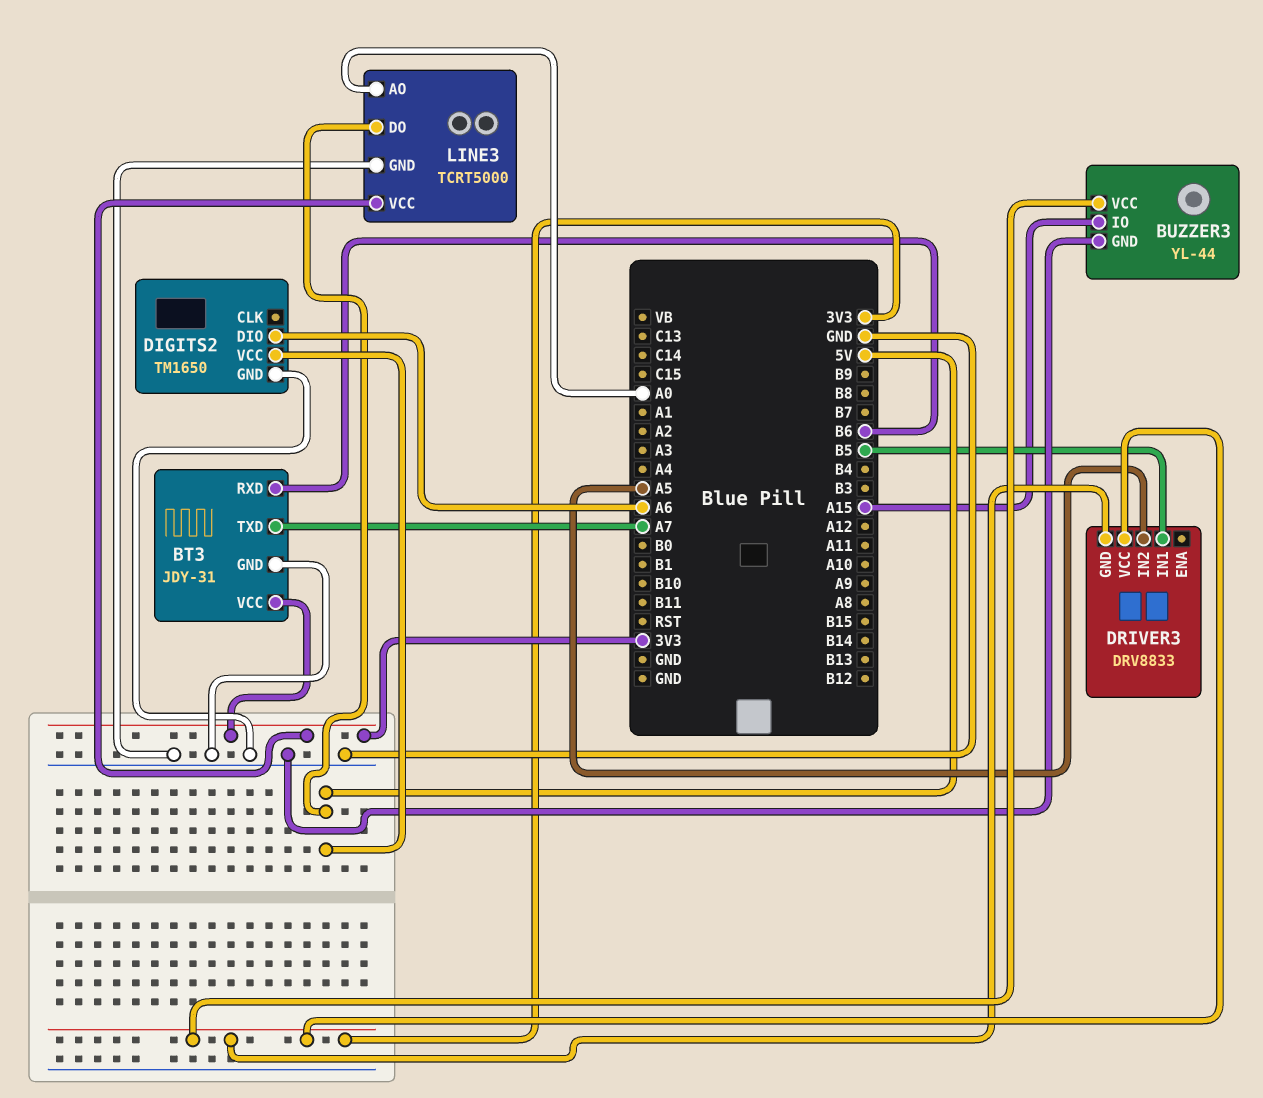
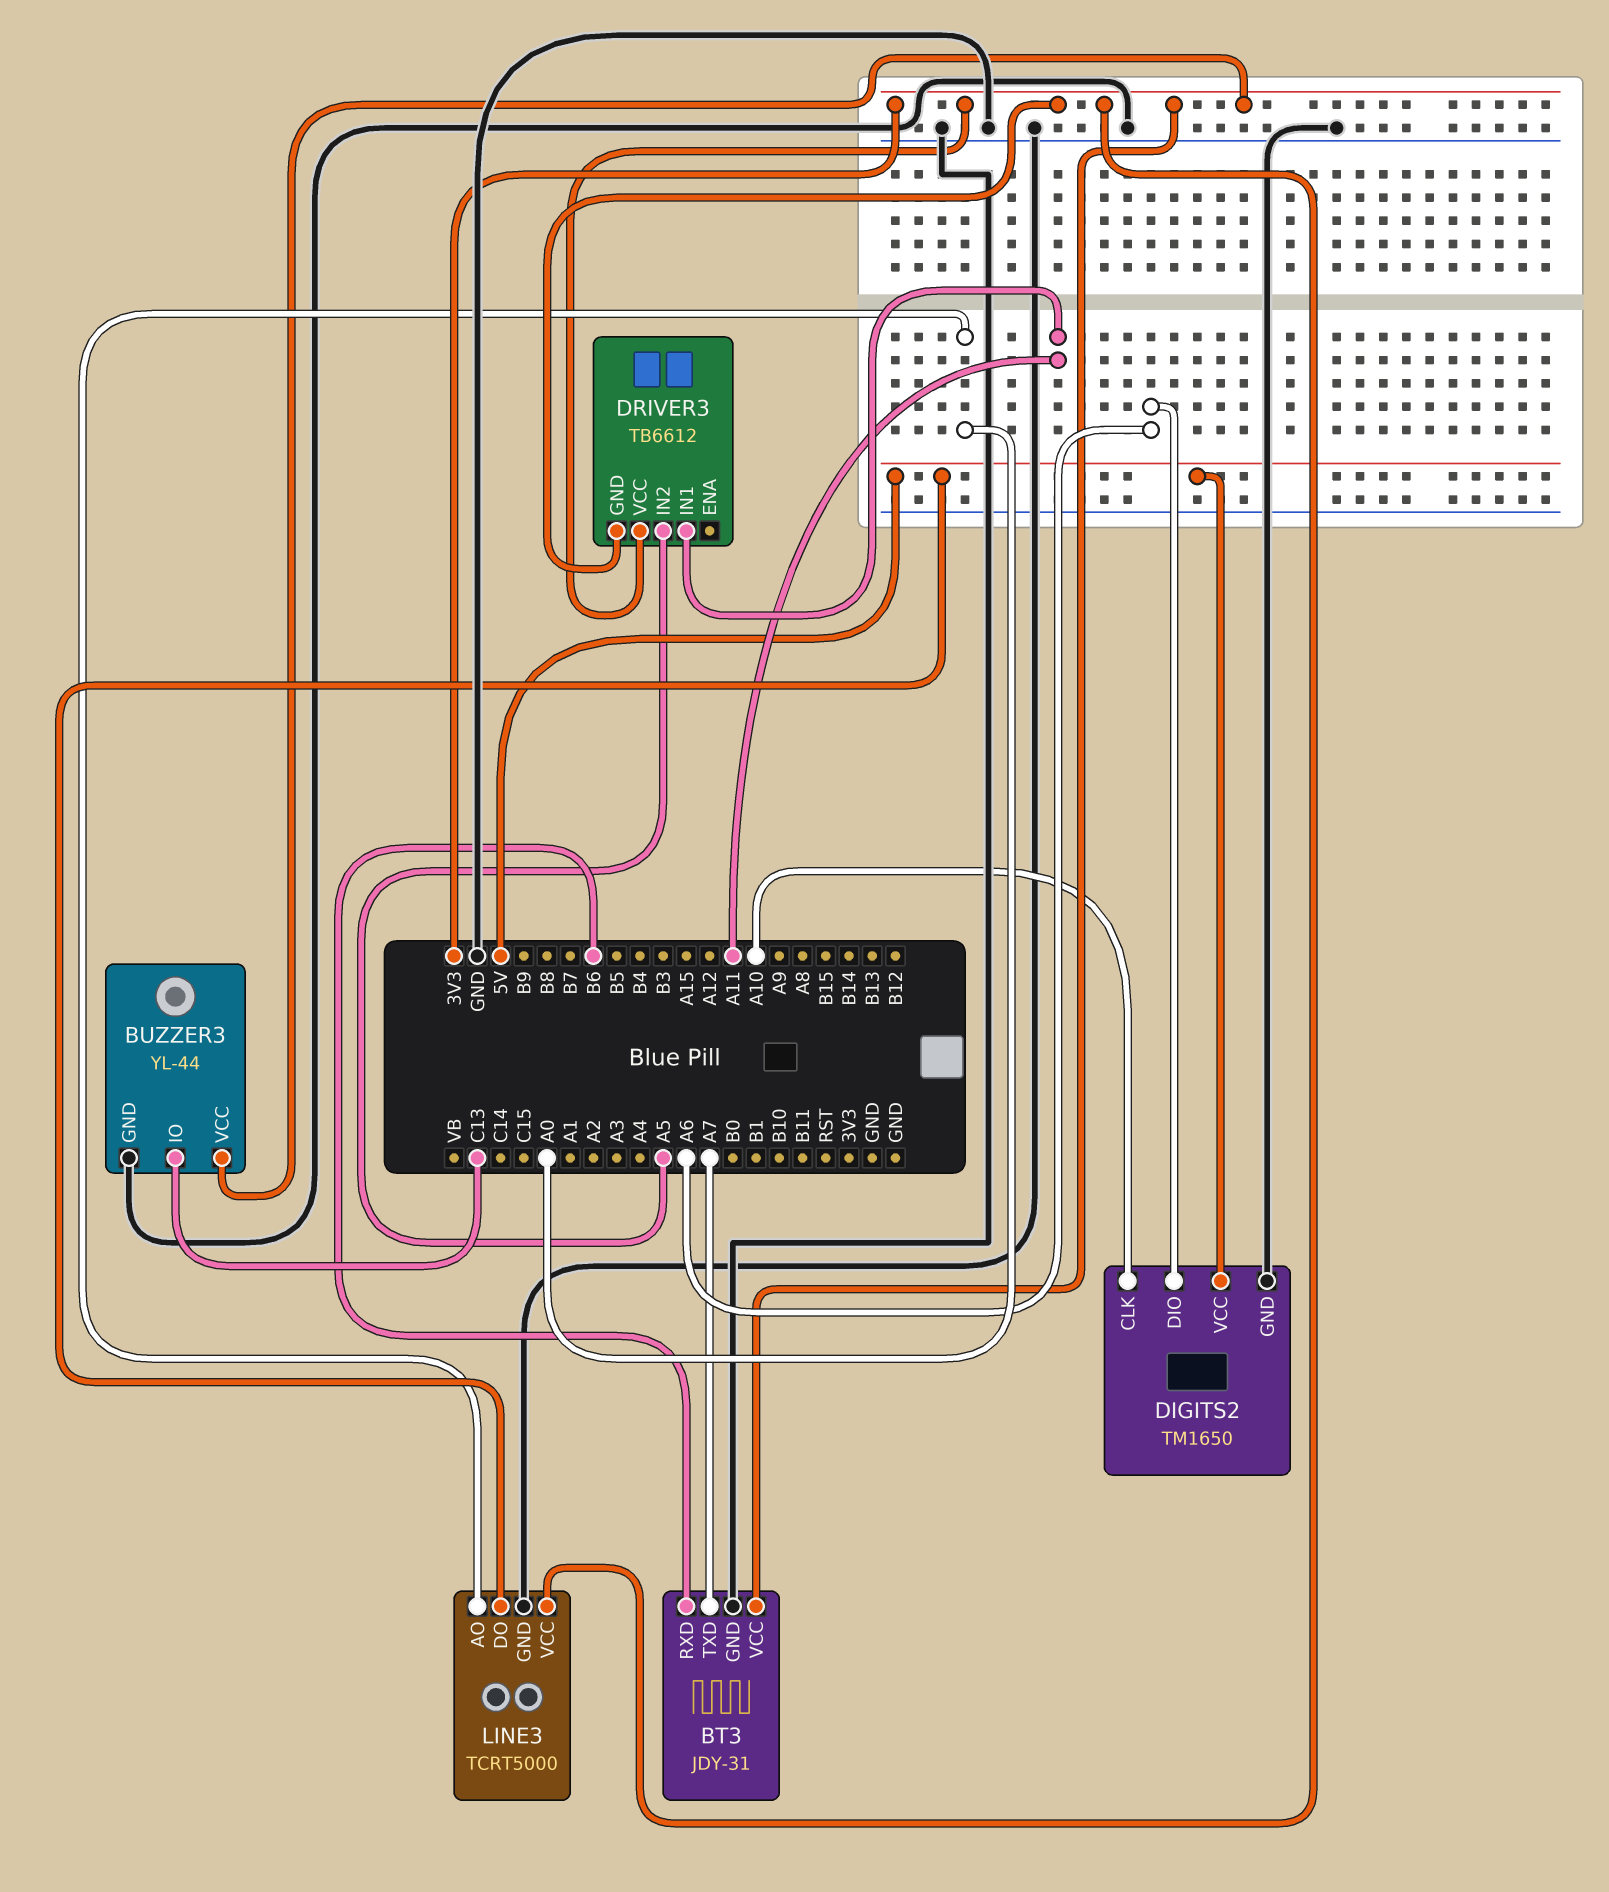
BUZZER3 pin IO: A15 -> C13
DIGITS2 pin CLK: none -> A10
DRIVER3: DRV8833 -> TB6612
DRIVER3 pin IN1: B5 -> A11

